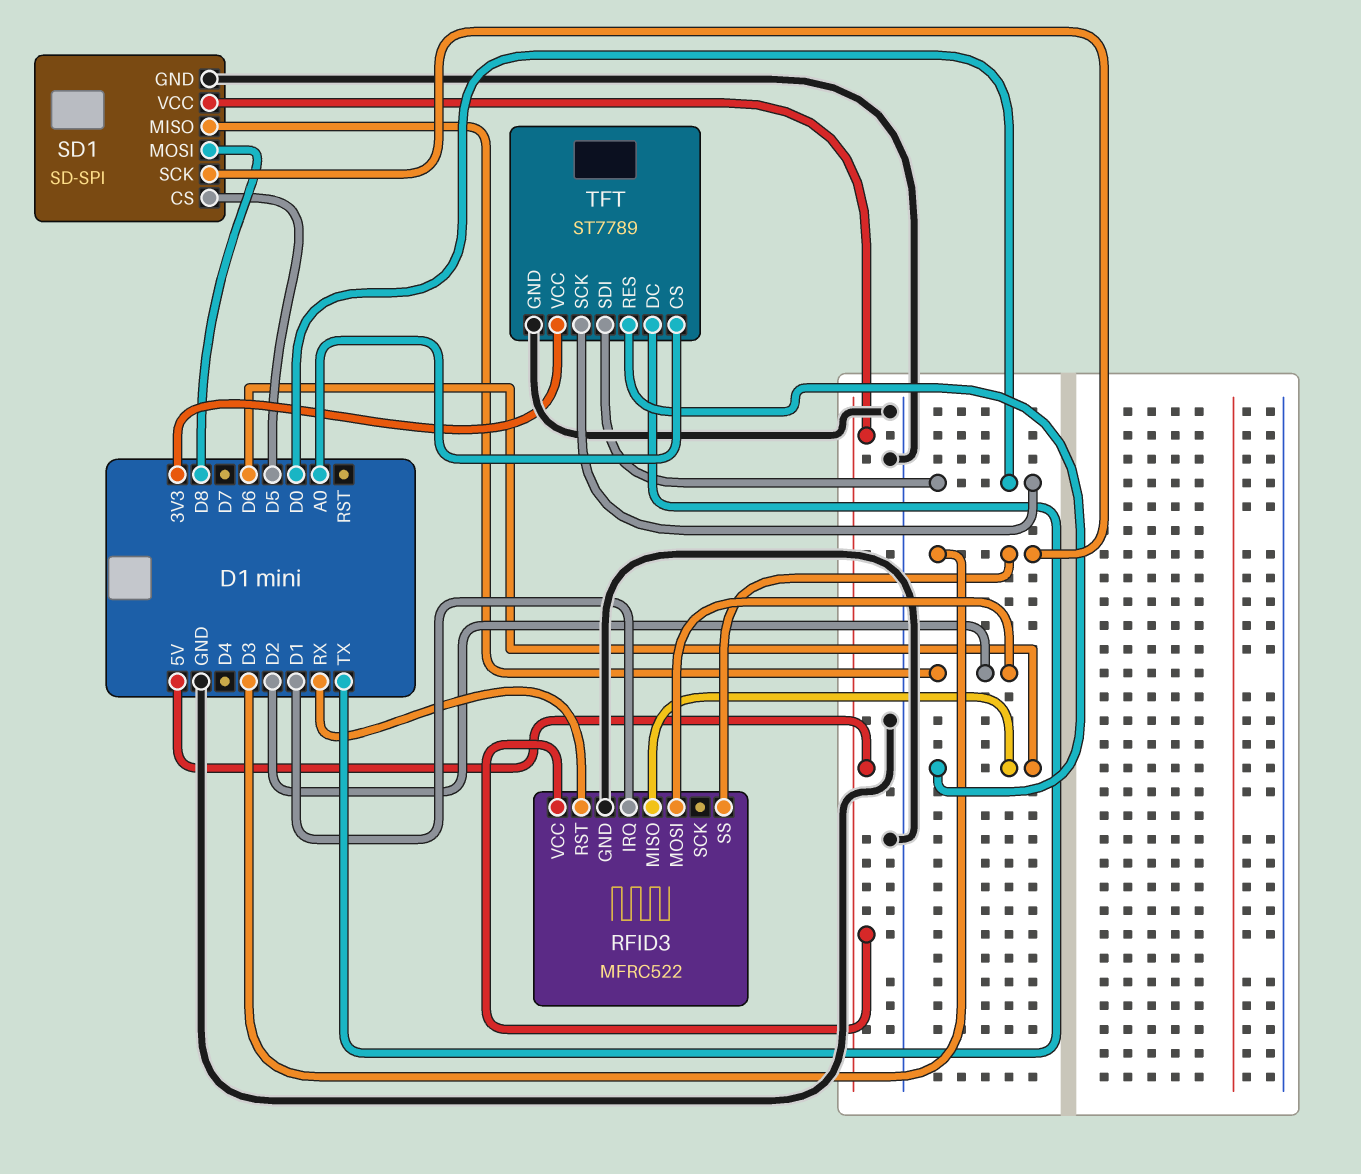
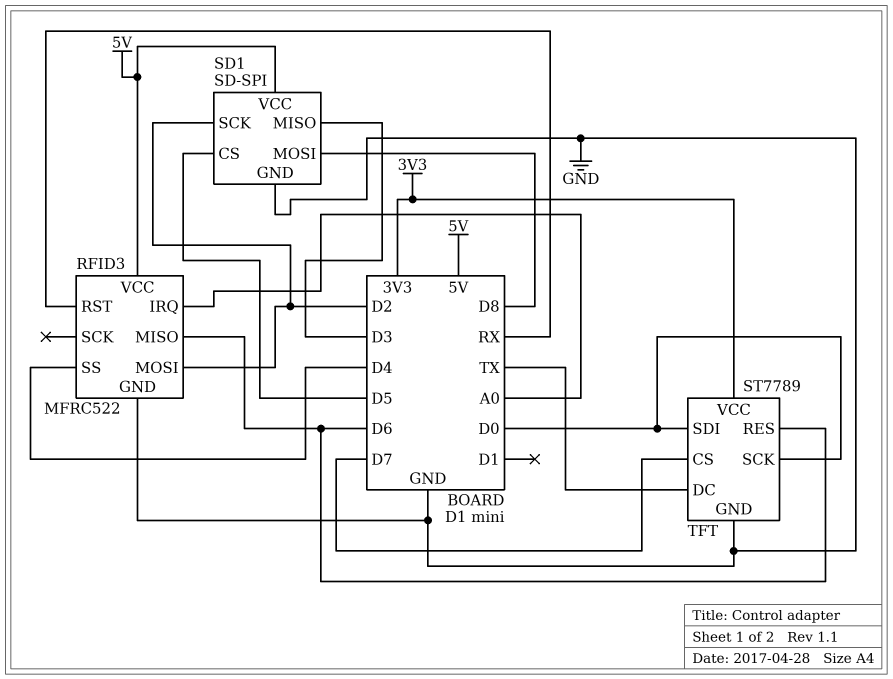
RFID3 pin IRQ: D1 -> A0
RFID3 pin SS: D3 -> D4
SD1 pin MISO: D2 -> D3
SD1 pin SCK: D3 -> D2
TFT pin CS: A0 -> D7

